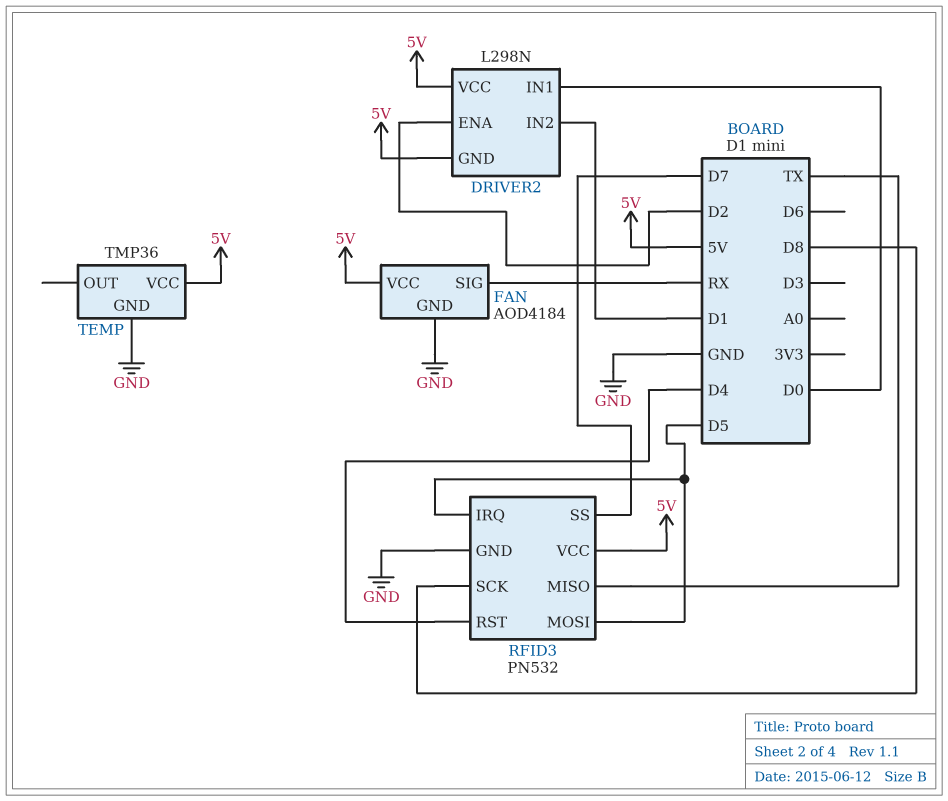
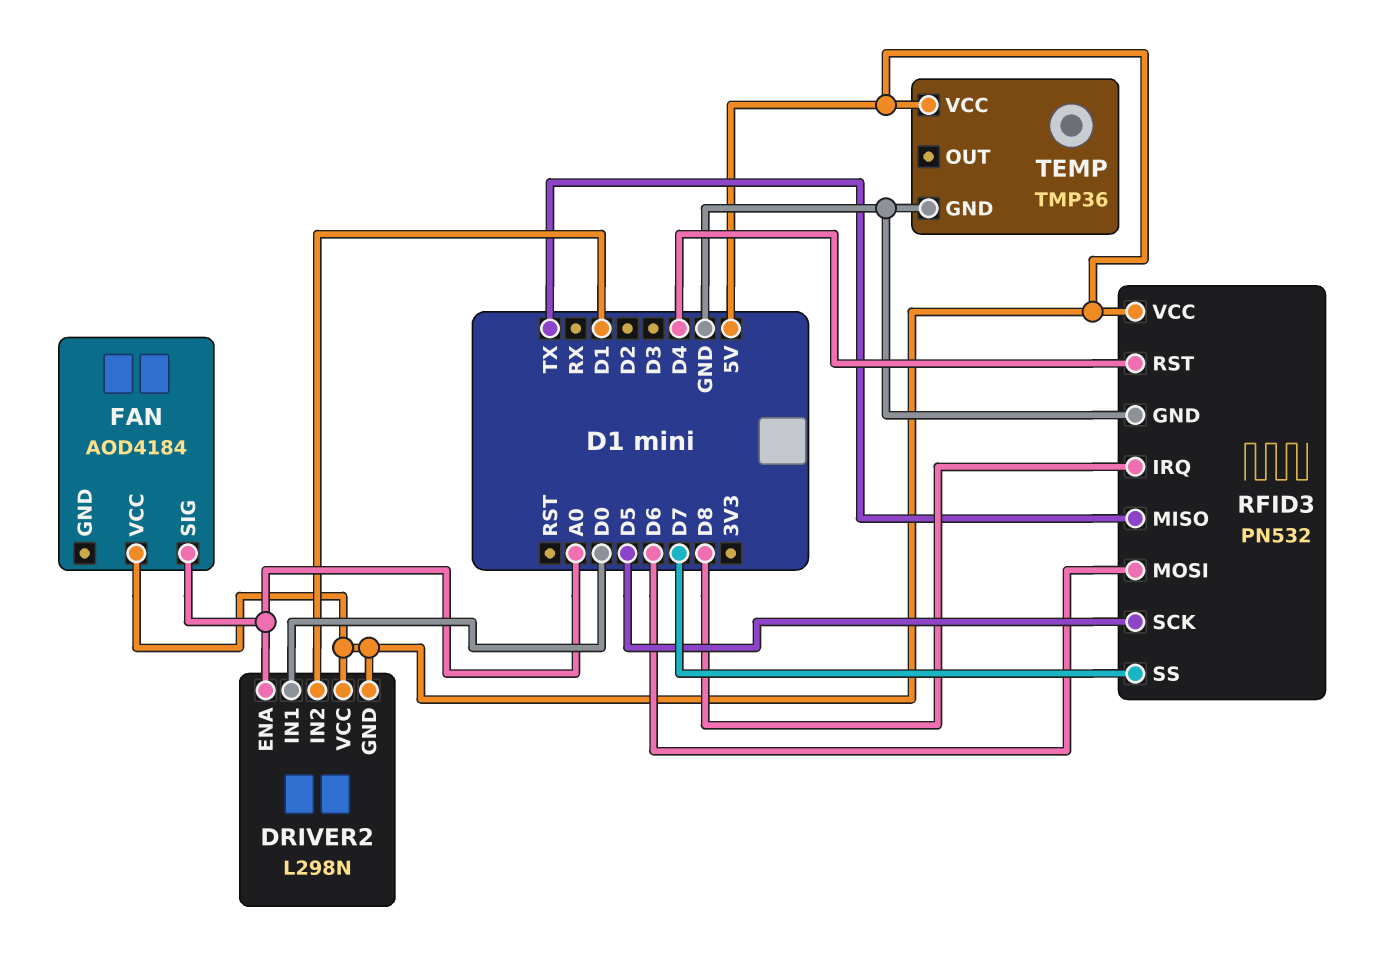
DRIVER2 pin ENA: D2 -> A0
FAN pin GND: GND -> none
FAN pin SIG: RX -> A0
RFID3 pin IRQ: D5 -> D8
RFID3 pin MOSI: D5 -> D6
RFID3 pin SCK: D8 -> D5

